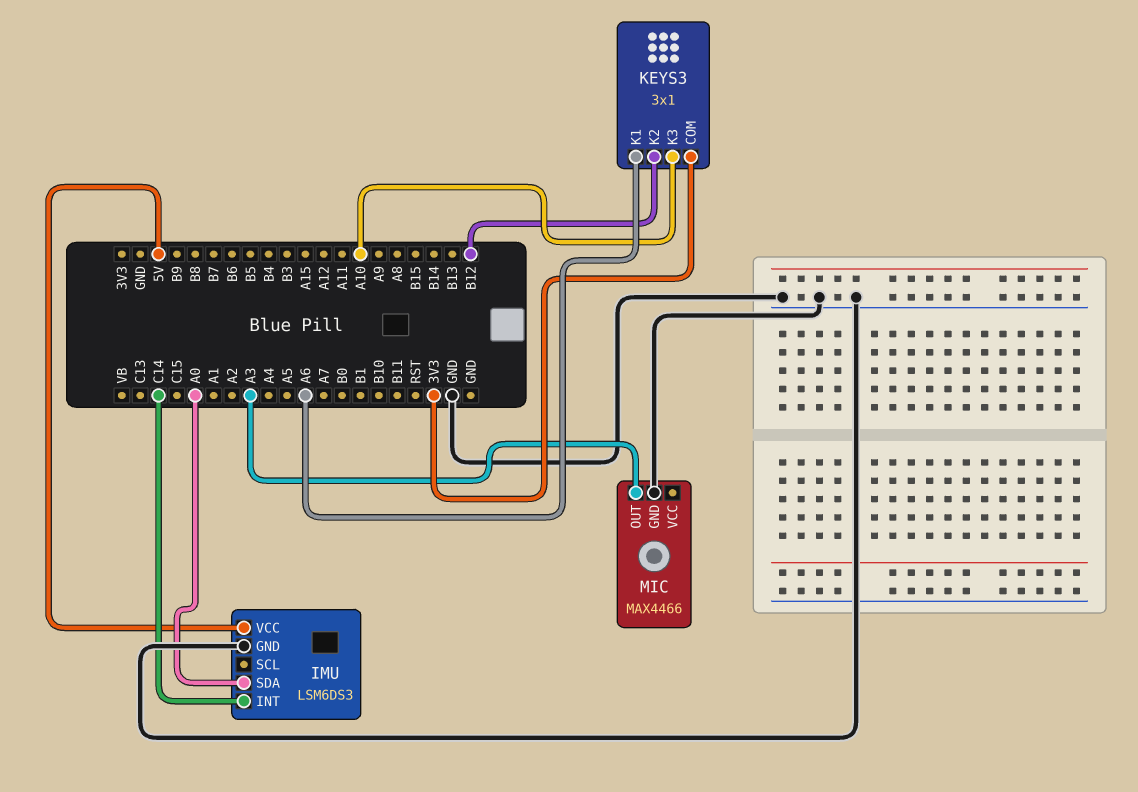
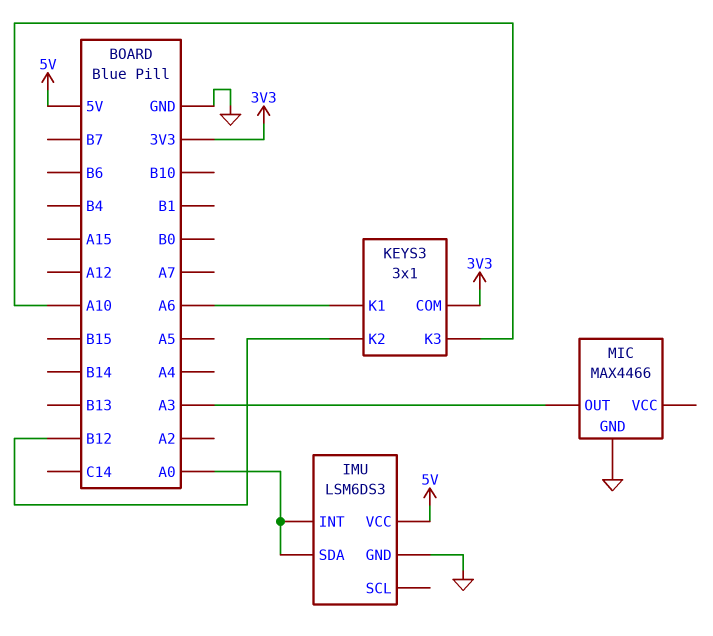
IMU pin INT: C14 -> A0

